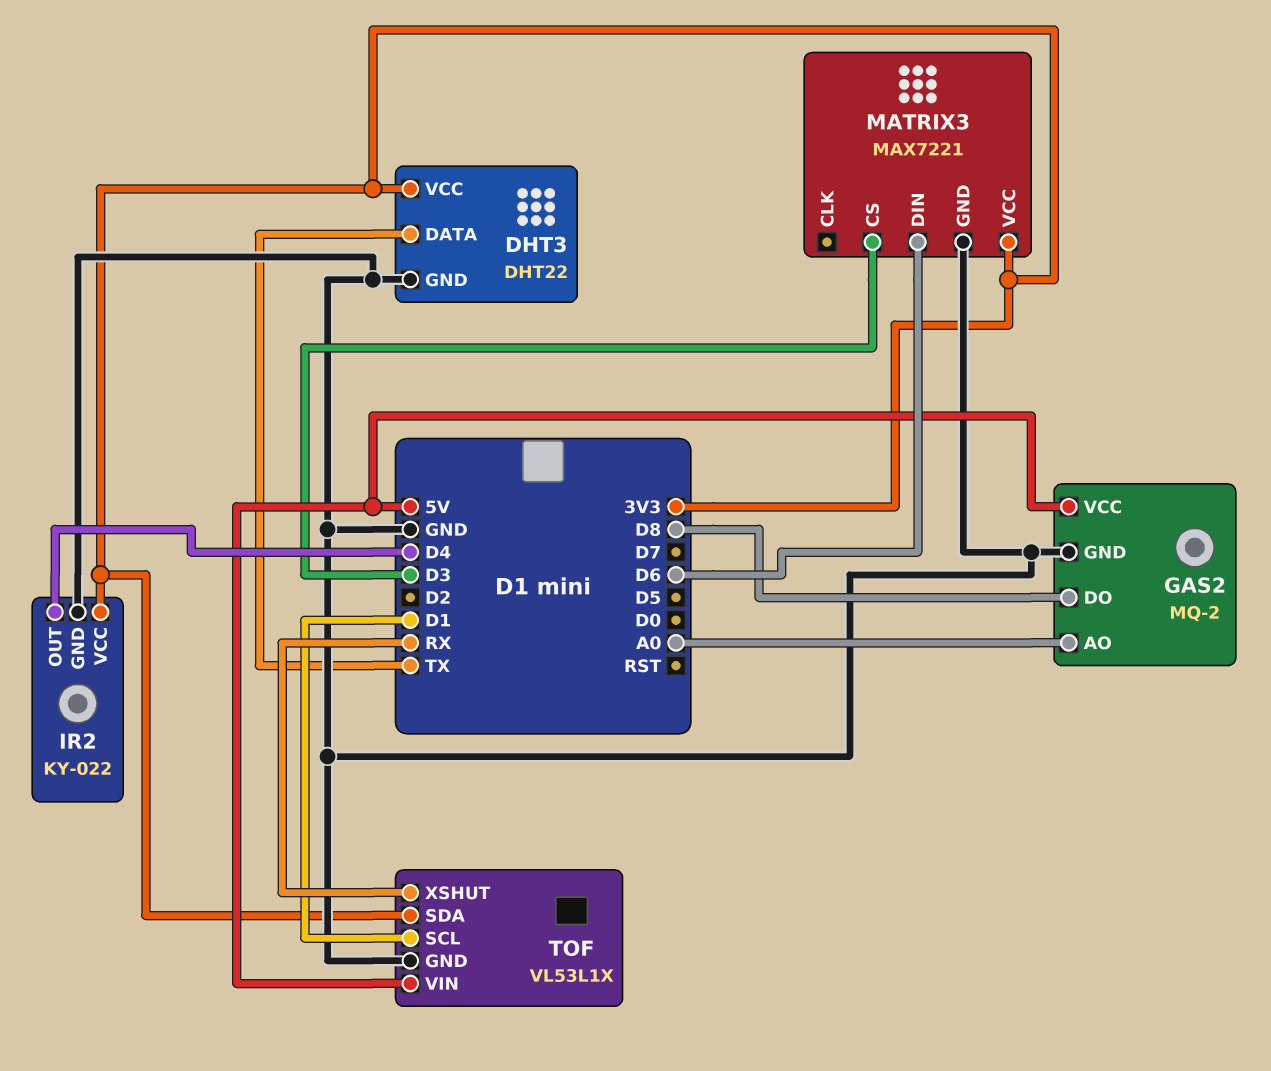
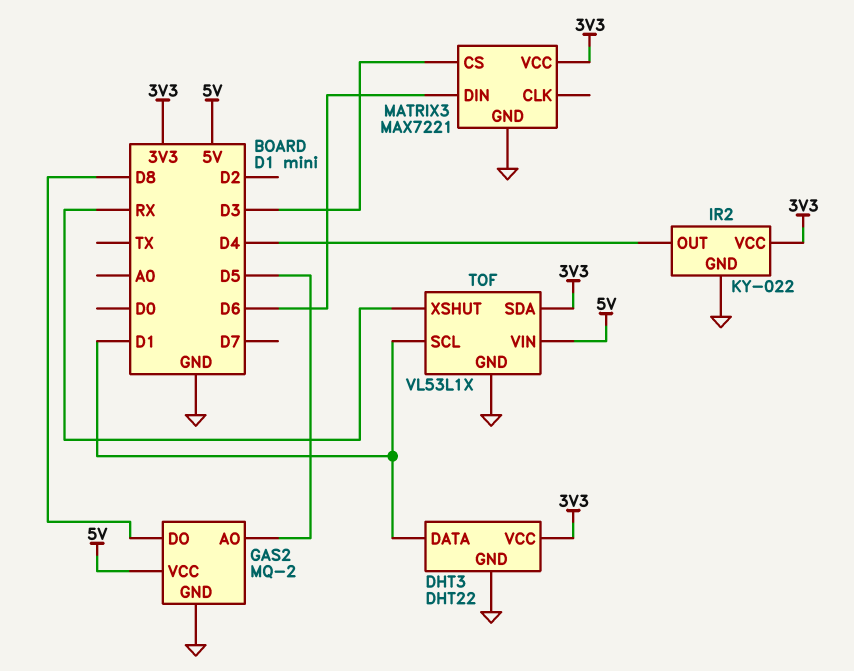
DHT3 pin DATA: TX -> D1
GAS2 pin AO: A0 -> D5

